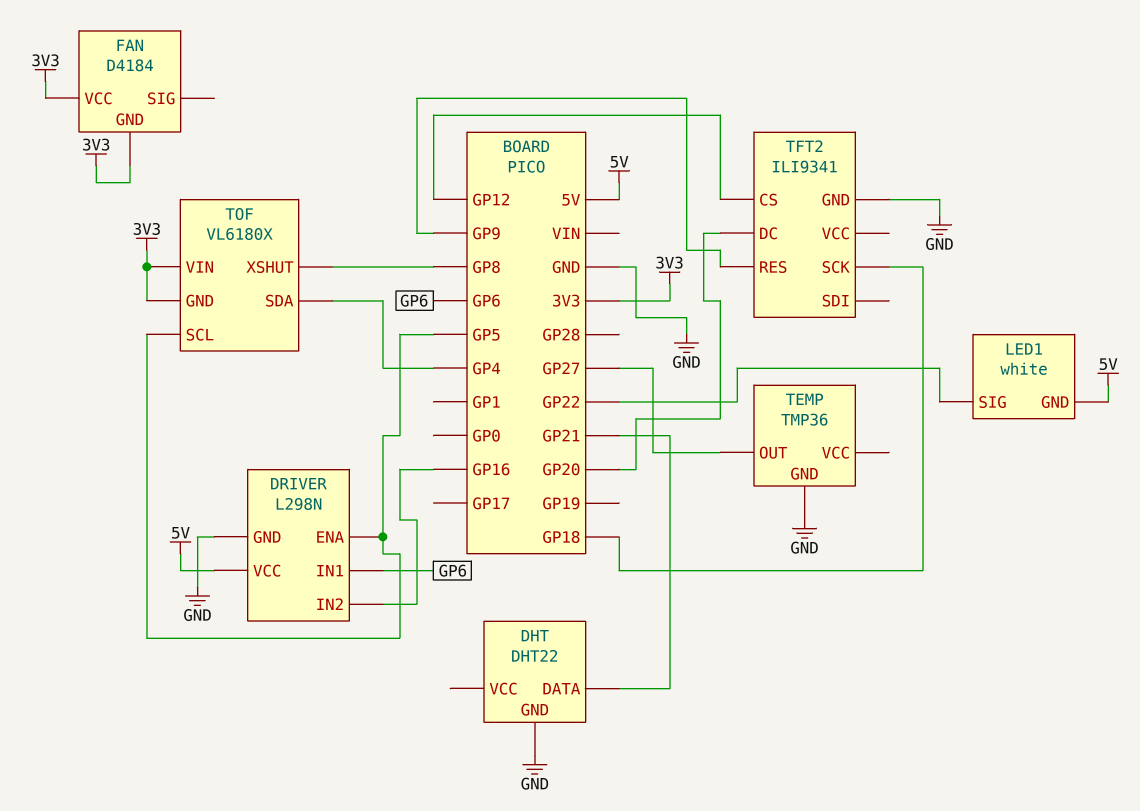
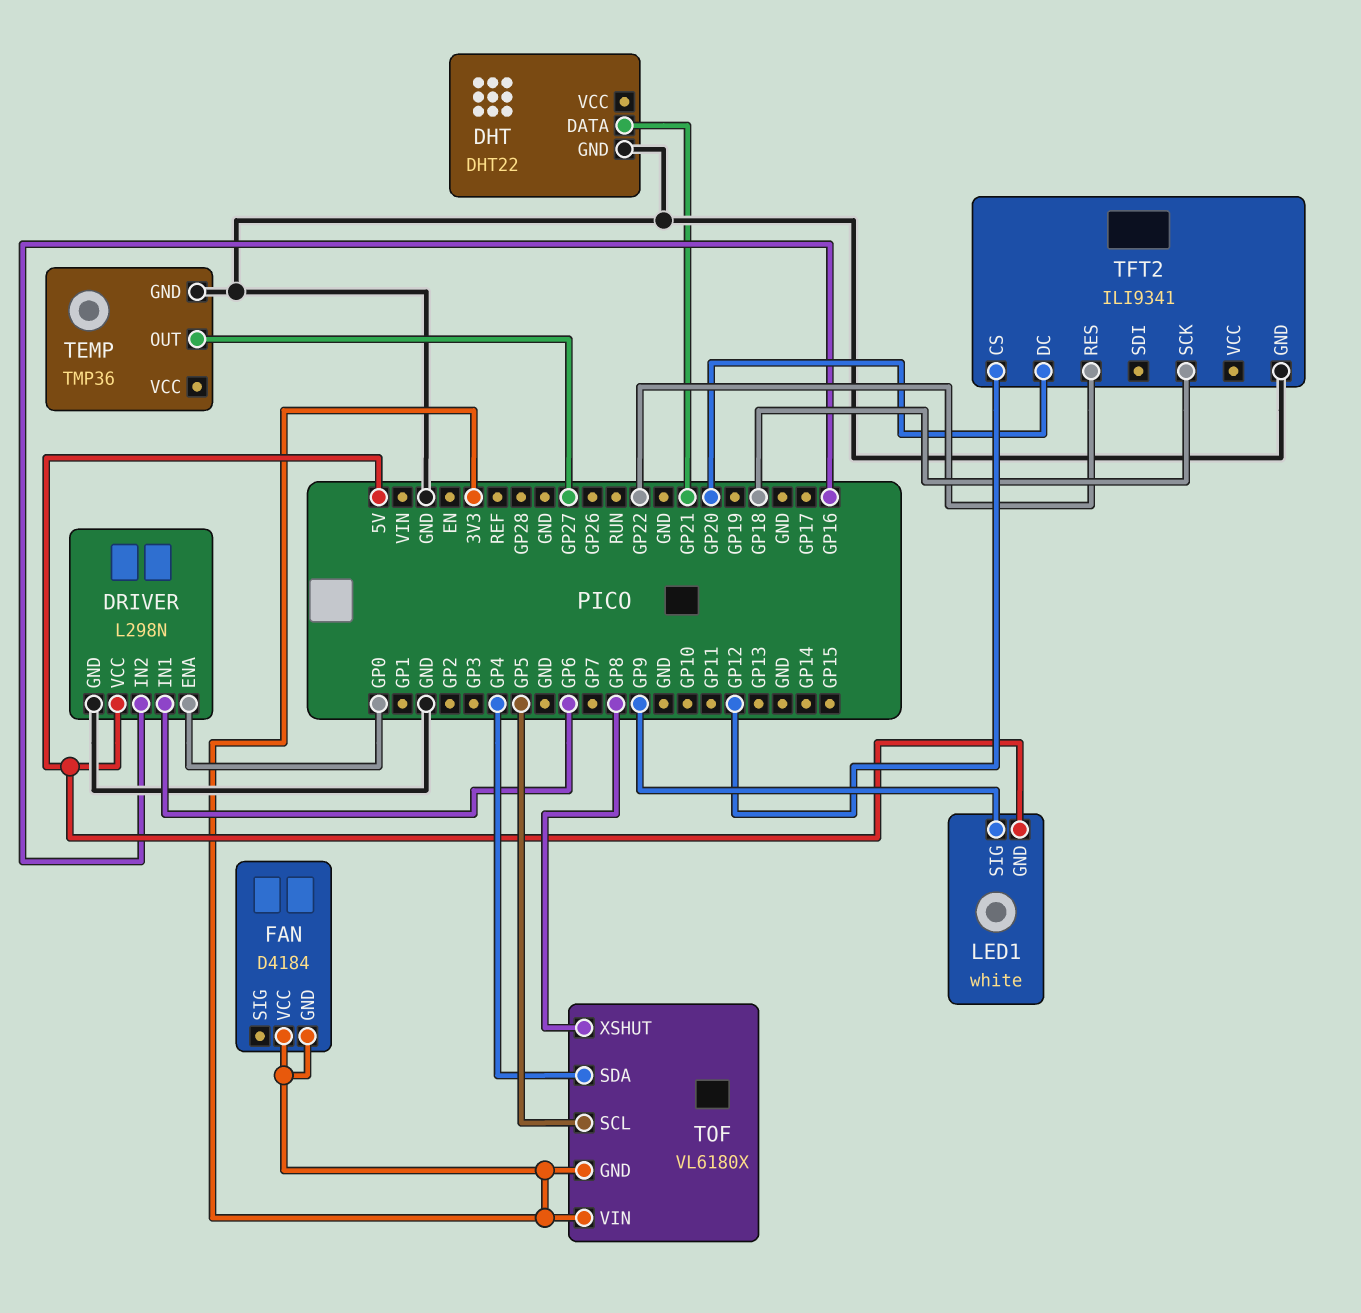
DRIVER pin ENA: GP5 -> GP0
LED1 pin SIG: GP22 -> GP9
TFT2 pin RES: GP9 -> GP22

